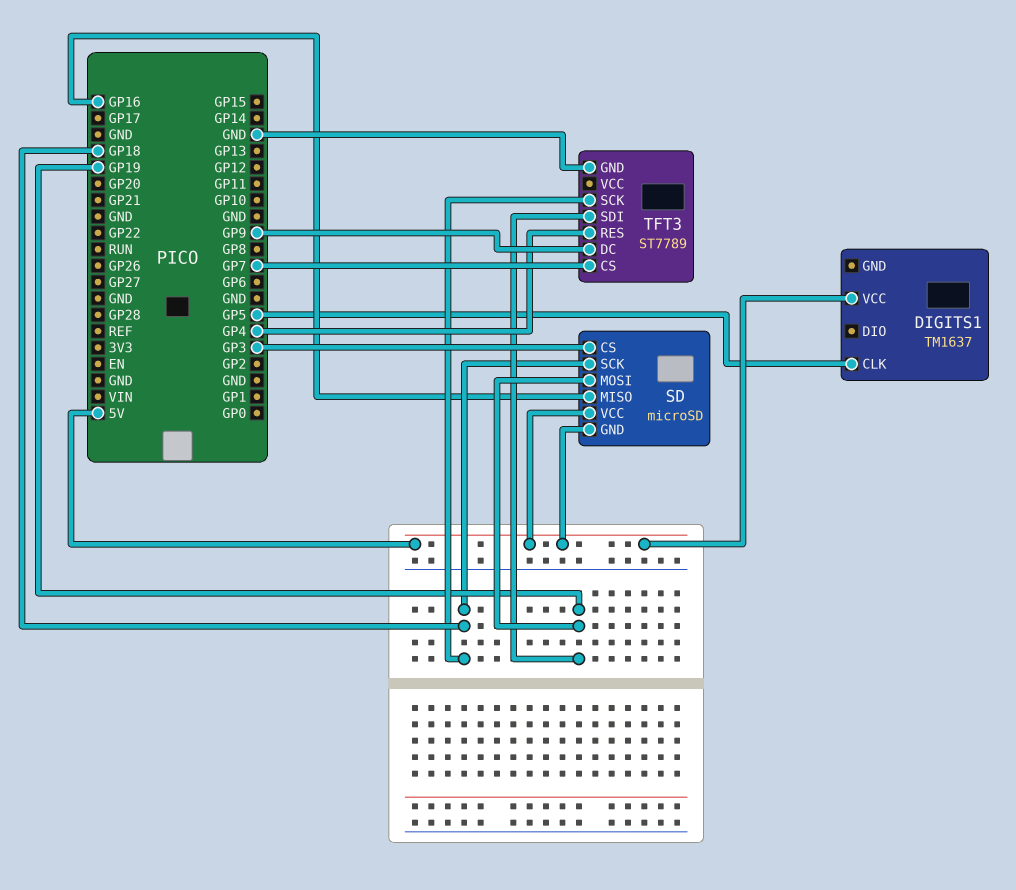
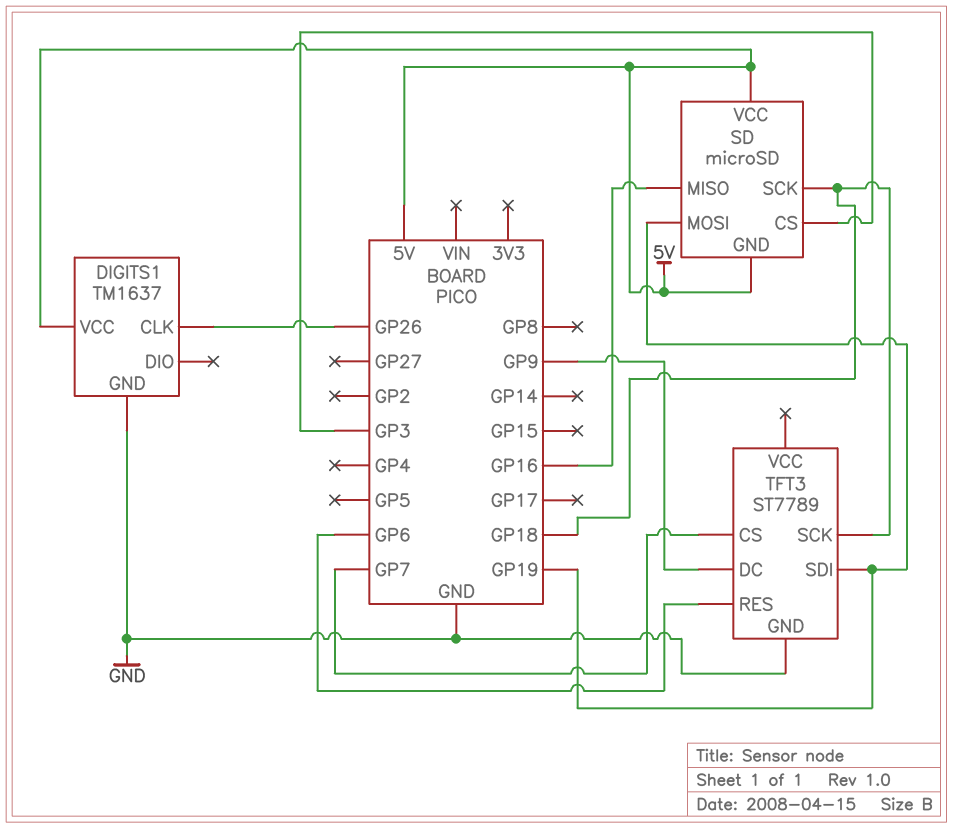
DIGITS1 pin CLK: GP5 -> GP26
DIGITS1 pin GND: none -> GND
TFT3 pin RES: GP4 -> GP6

